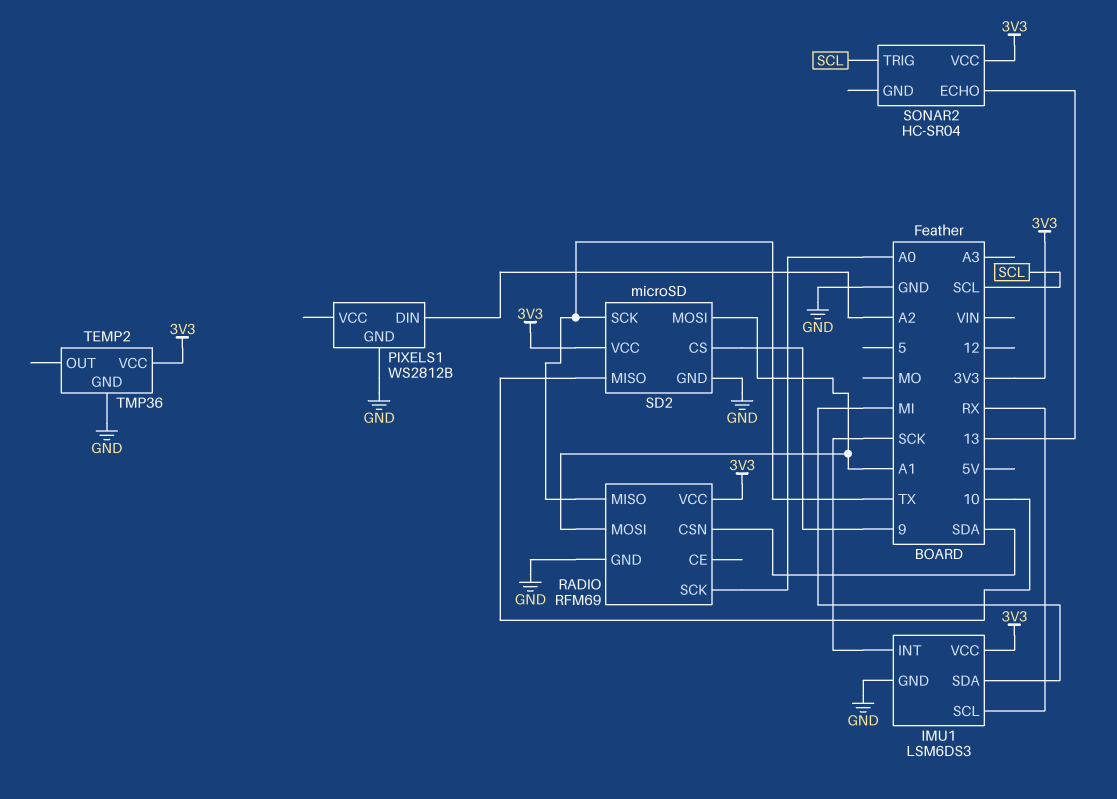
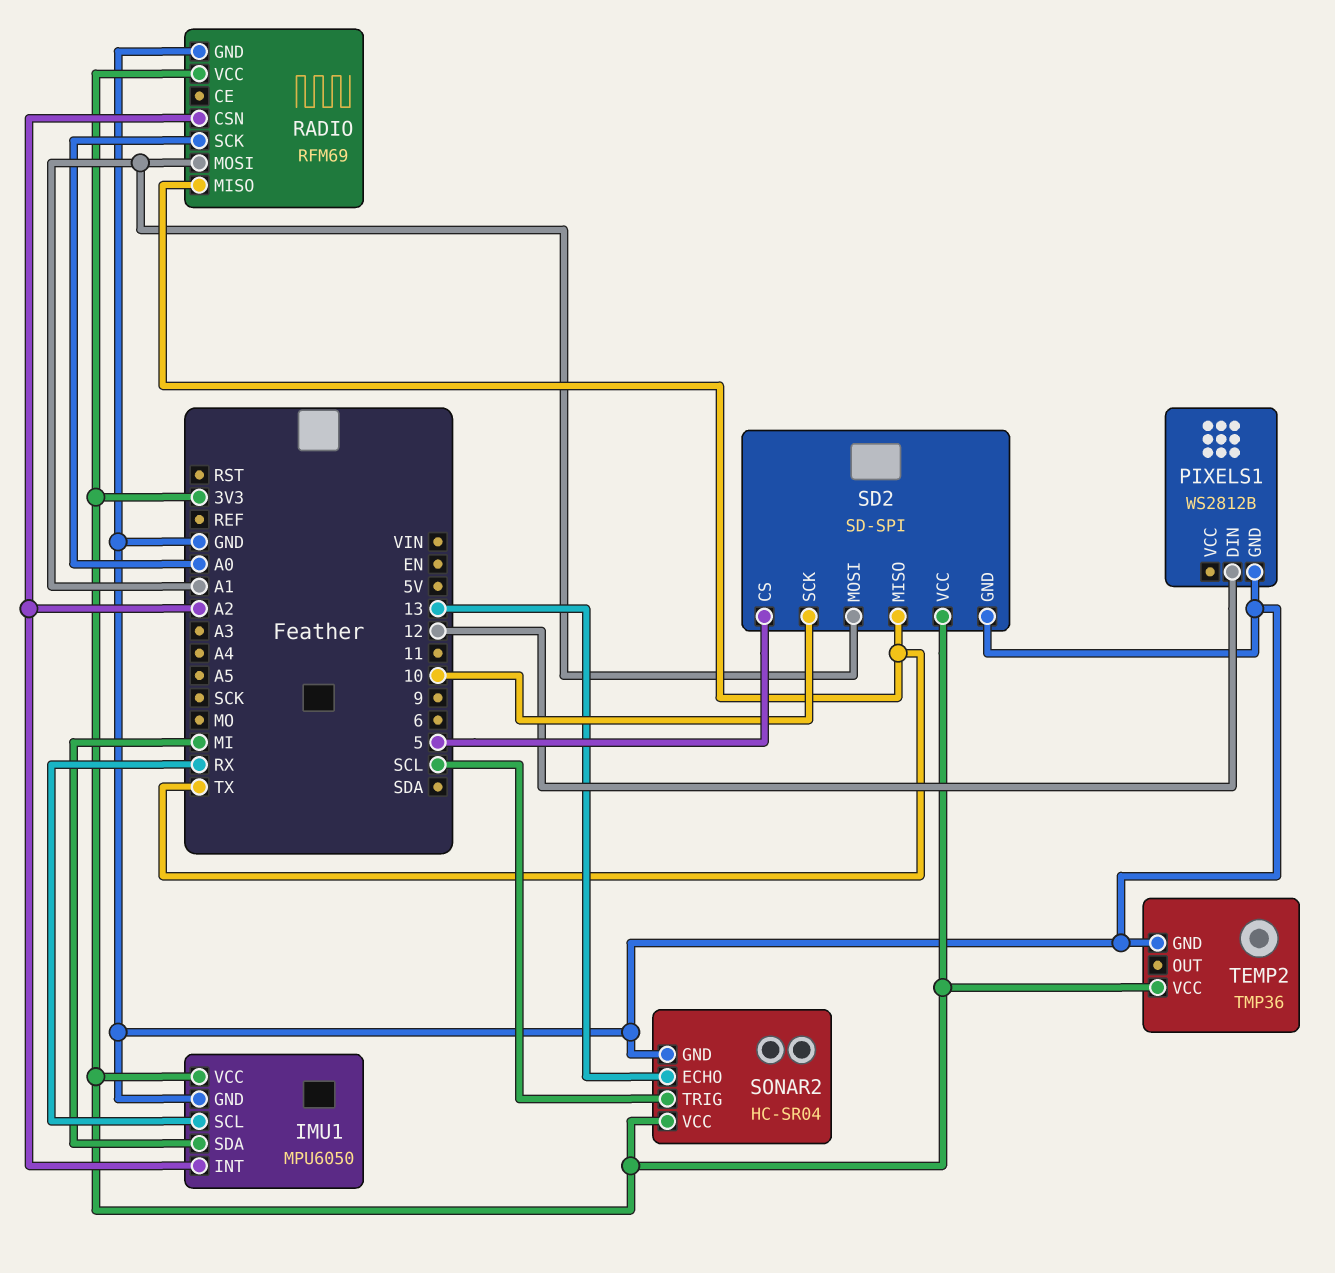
IMU1: LSM6DS3 -> MPU6050
IMU1 pin INT: SCK -> A2
PIXELS1 pin DIN: A2 -> 12
RADIO pin CSN: SDA -> A2
SD2: microSD -> SD-SPI
SD2 pin CS: 9 -> 5
SD2 pin MISO: 10 -> TX
SD2 pin SCK: TX -> 10
SONAR2 pin GND: none -> GND

